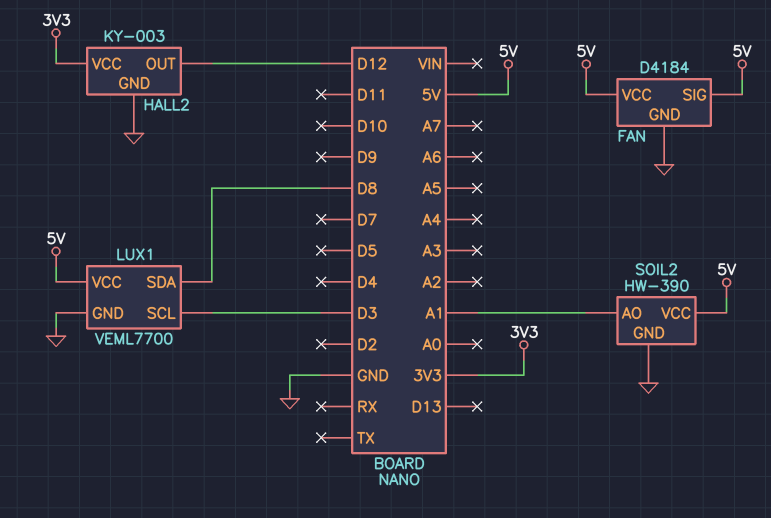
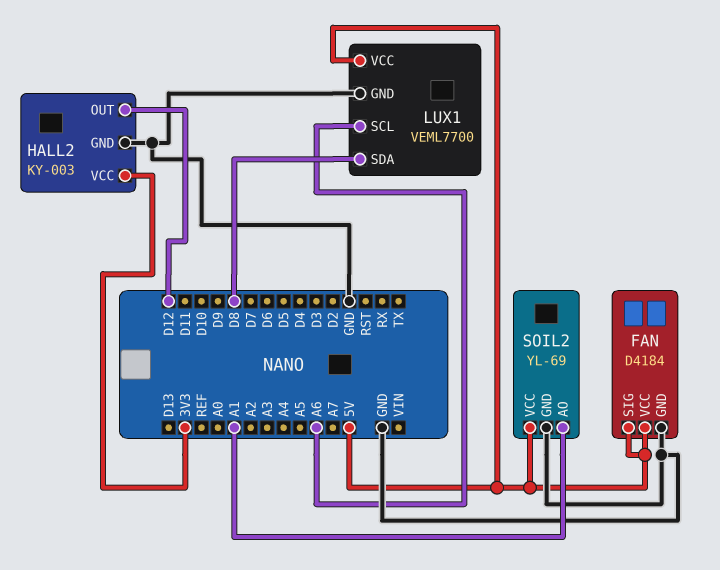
LUX1 pin SCL: D3 -> A6
SOIL2: HW-390 -> YL-69

